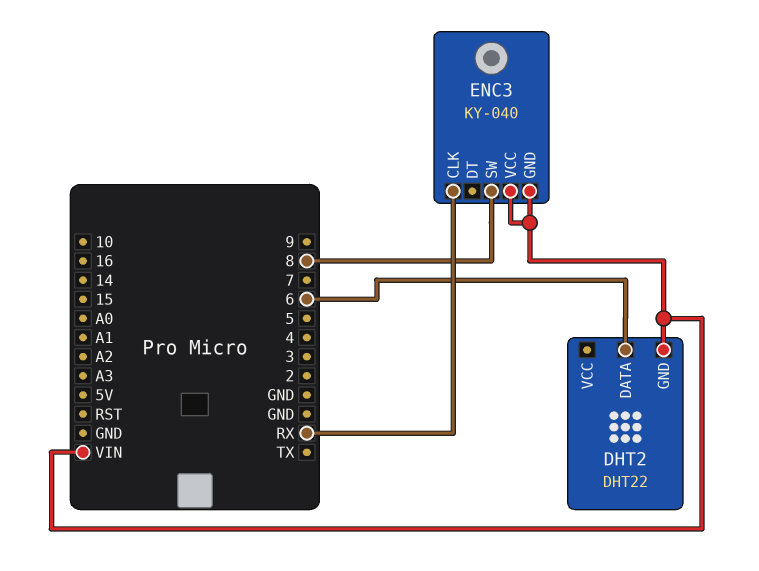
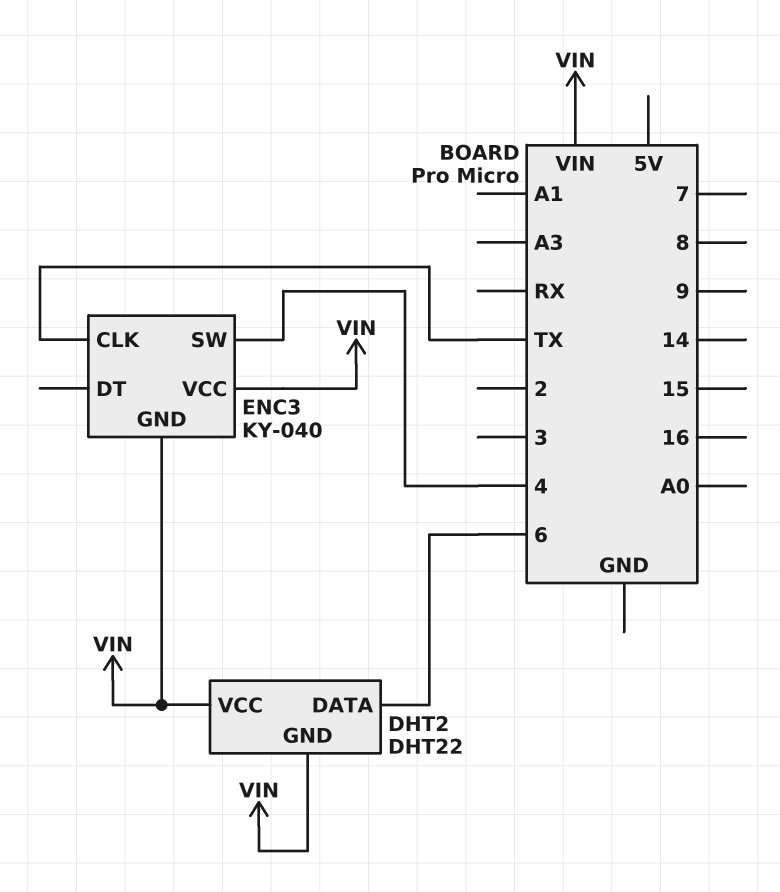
DHT2 pin VCC: none -> VIN
ENC3 pin CLK: RX -> TX
ENC3 pin SW: 8 -> 4

